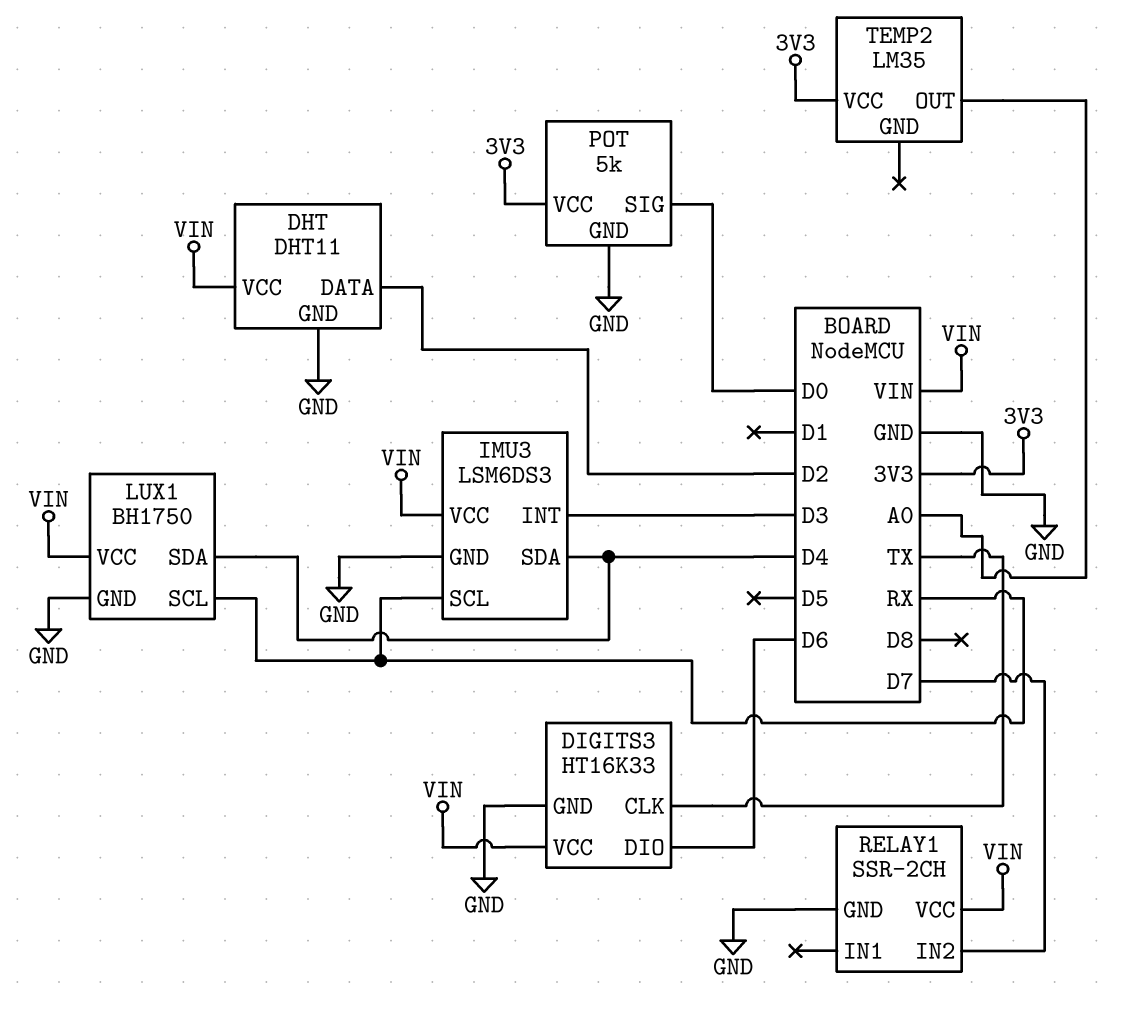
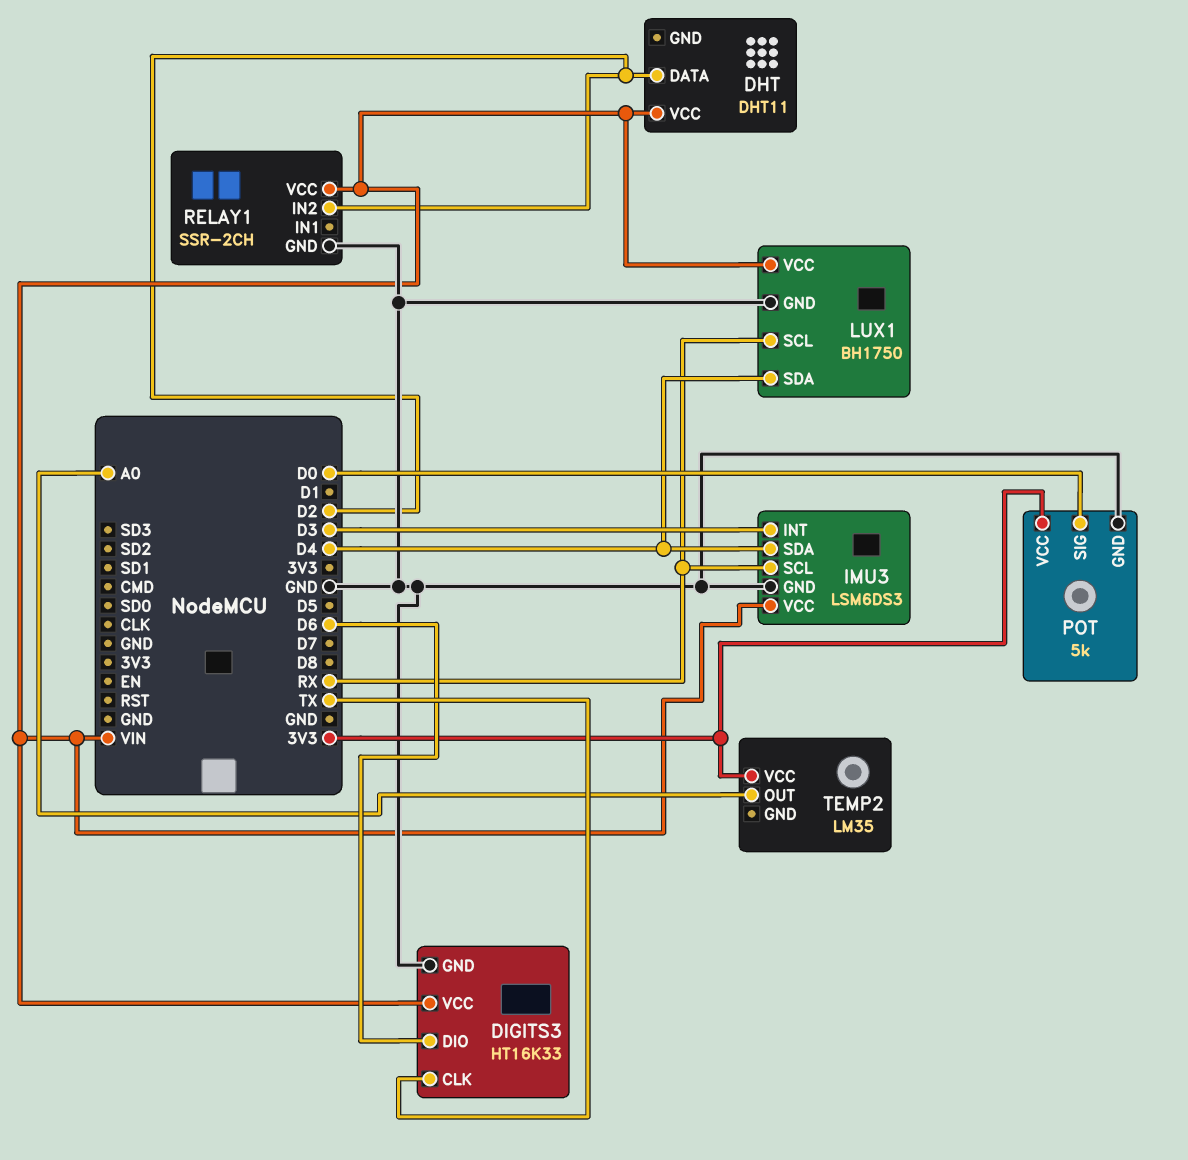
DHT pin GND: GND -> none
RELAY1 pin IN2: D7 -> D2

